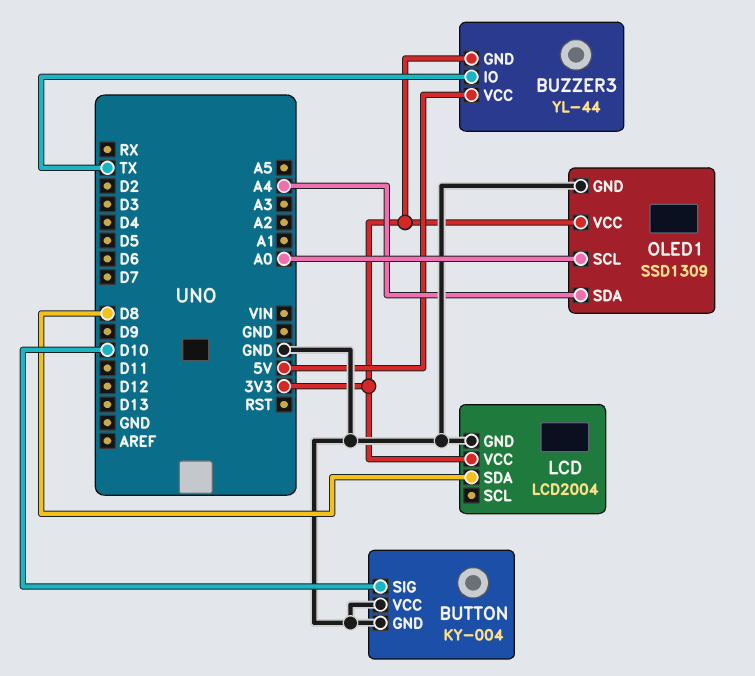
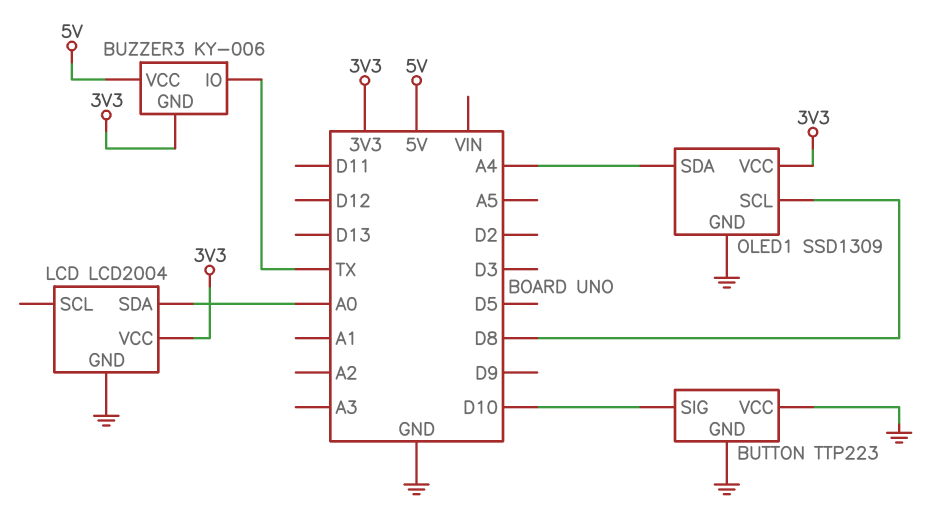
BUTTON: KY-004 -> TTP223
BUZZER3: YL-44 -> KY-006
LCD pin SDA: D8 -> A0
OLED1 pin SCL: A0 -> D8

